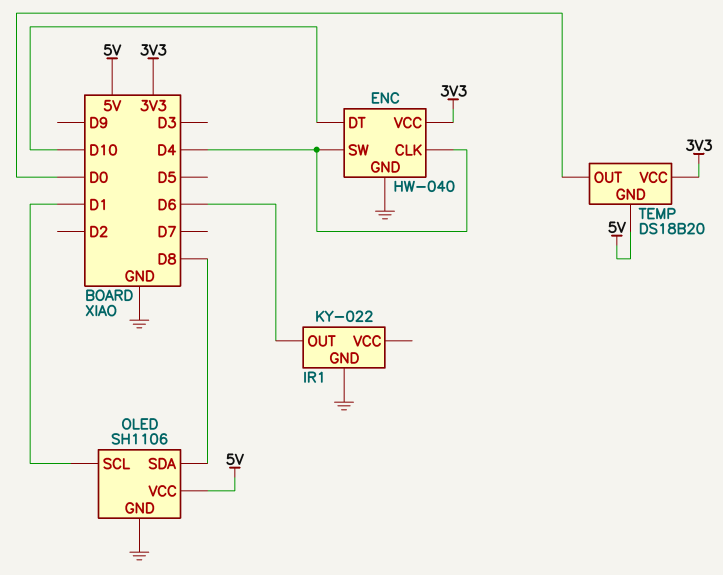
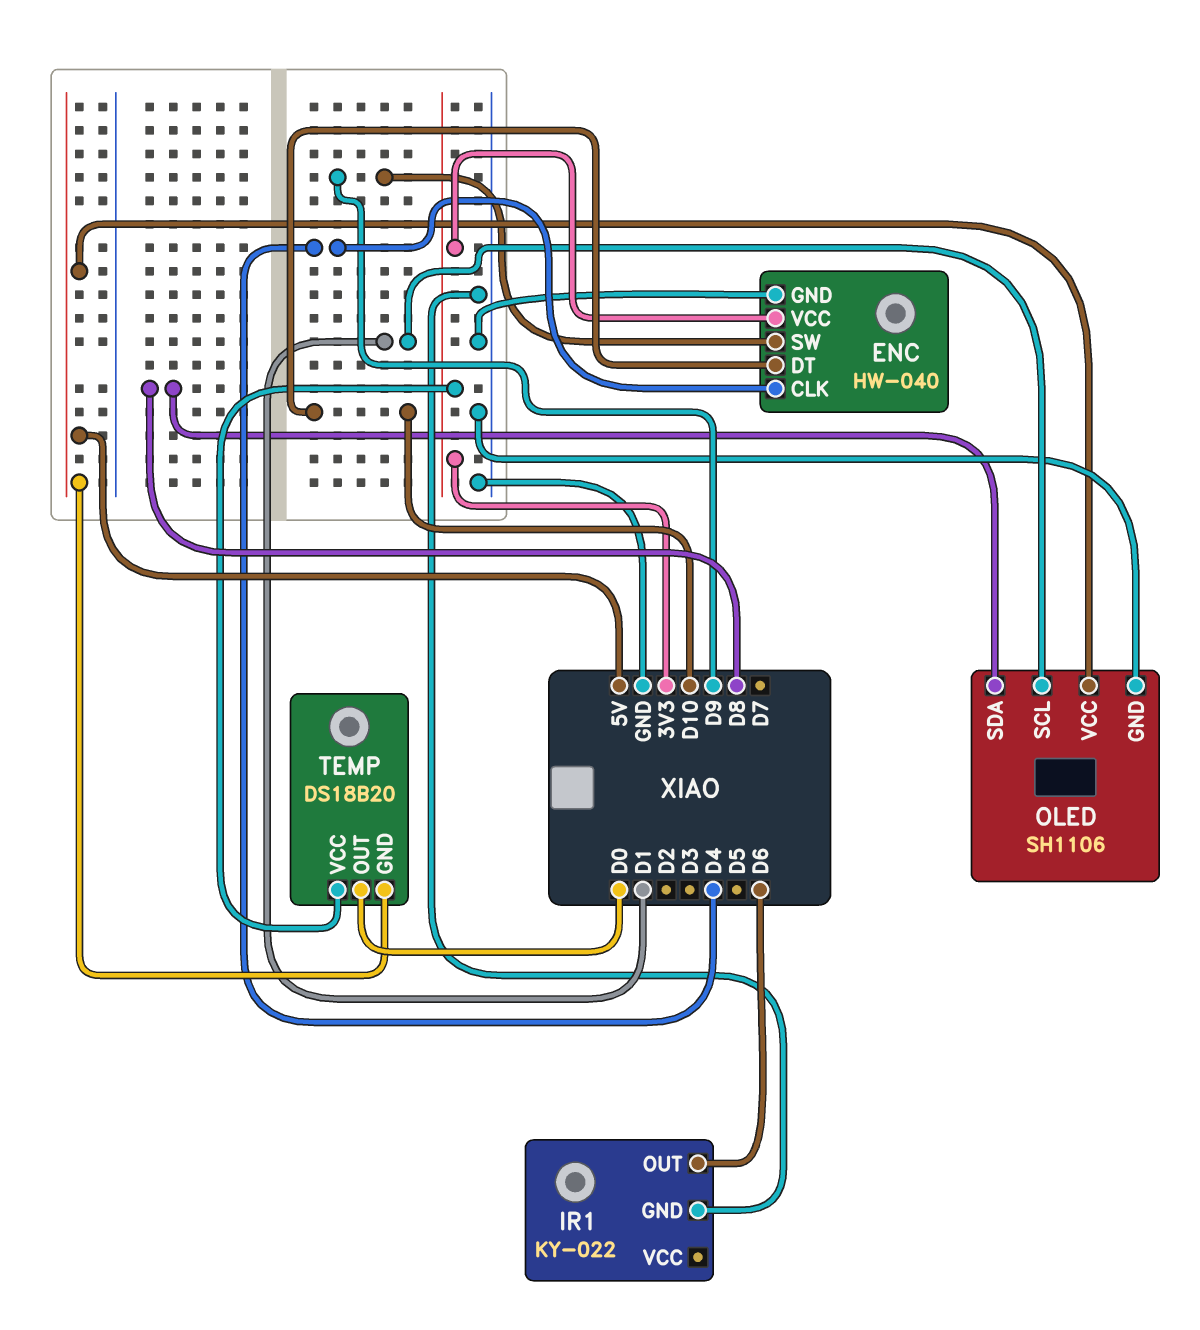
ENC pin SW: D4 -> D9

